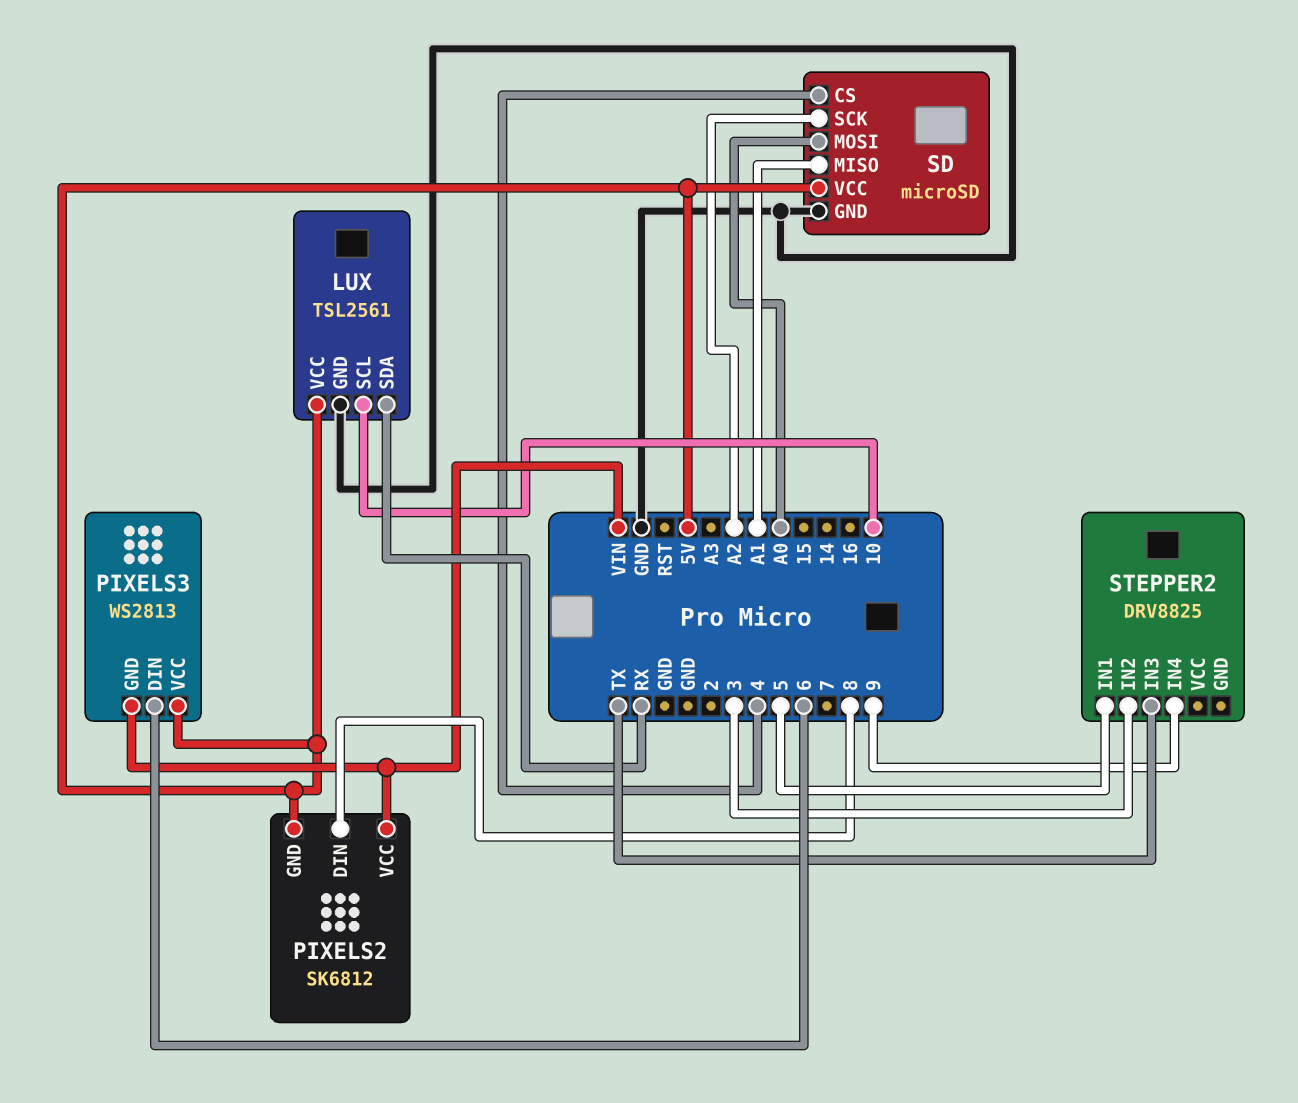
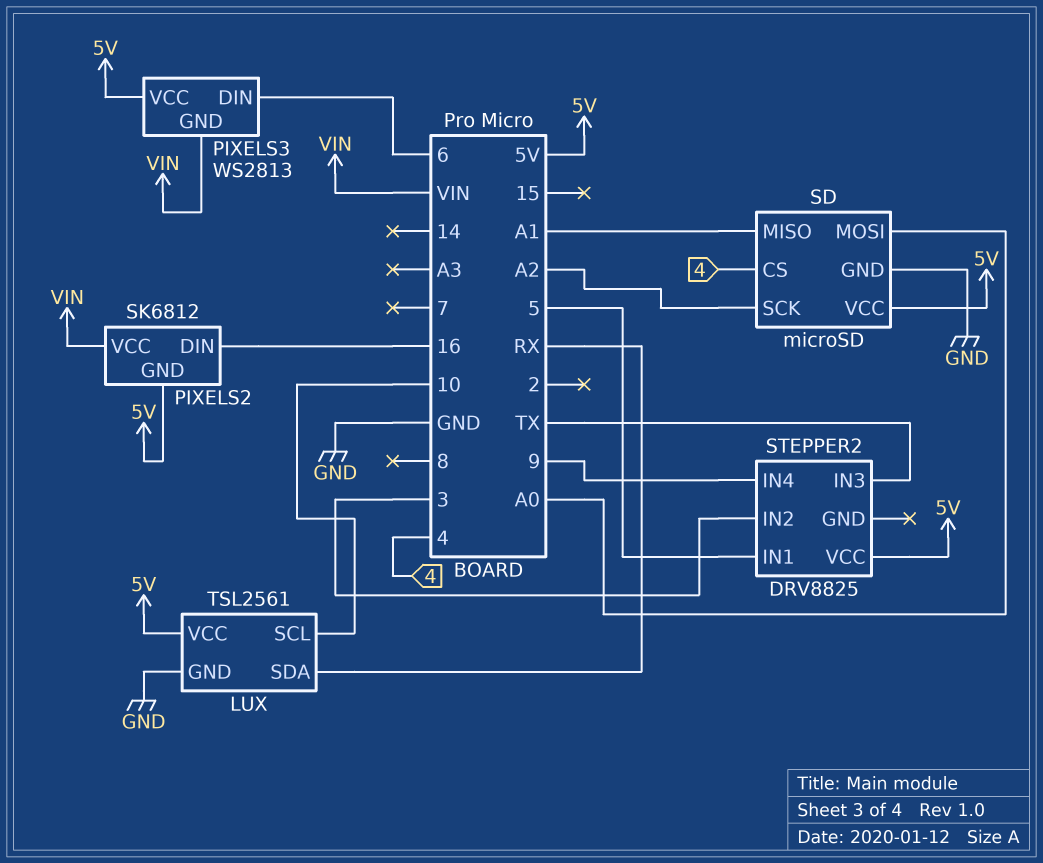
PIXELS2 pin DIN: 8 -> 16
STEPPER2 pin VCC: none -> 5V

